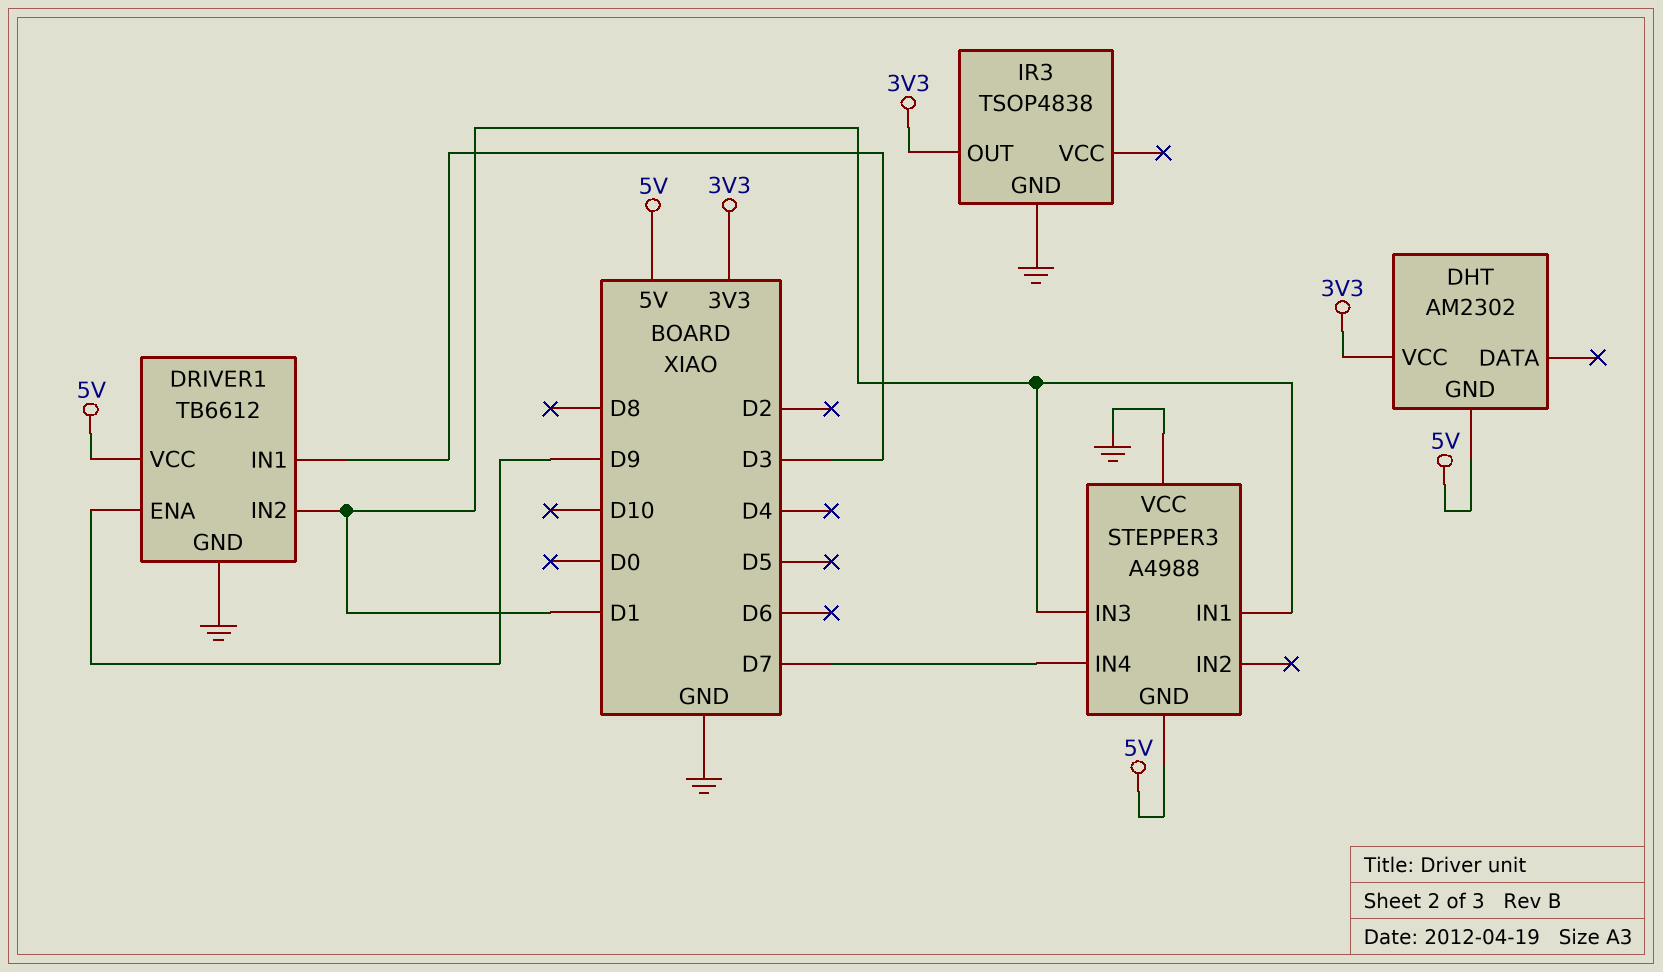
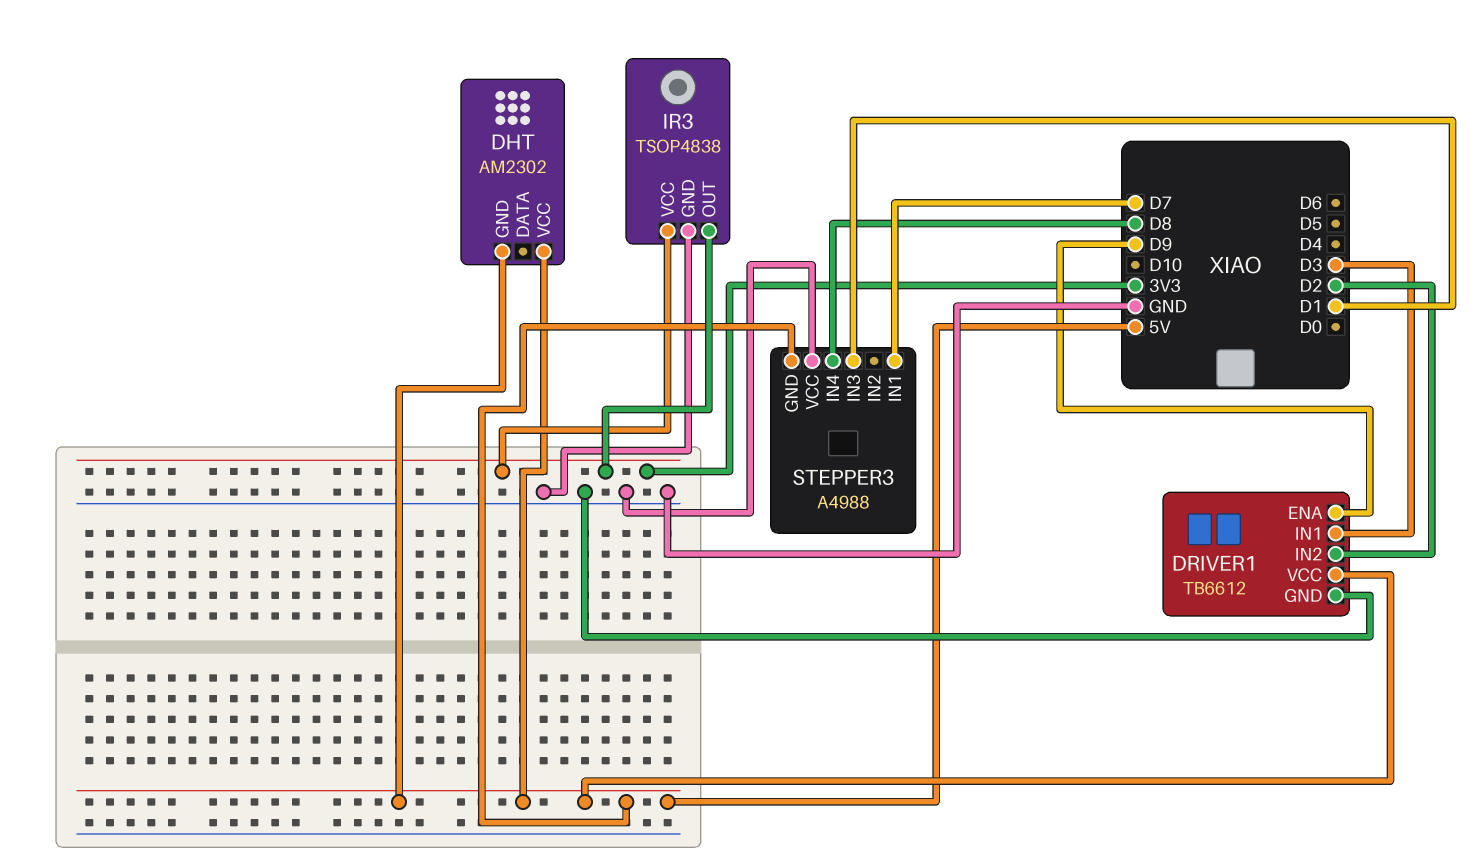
DHT pin VCC: 3V3 -> 5V
DRIVER1 pin IN2: D1 -> D2
IR3 pin VCC: none -> 3V3
STEPPER3 pin IN1: D1 -> D7
STEPPER3 pin IN4: D7 -> D8

